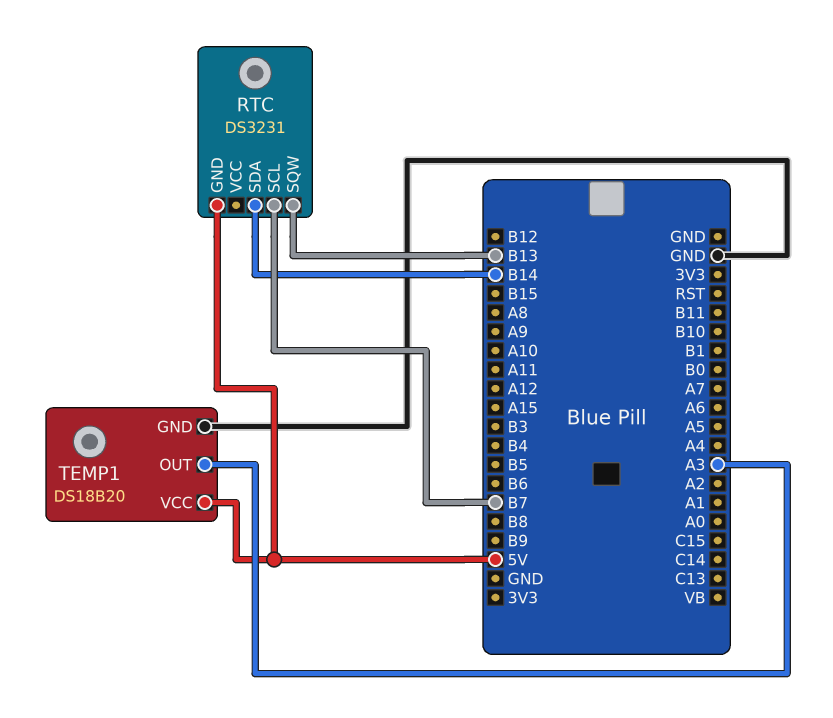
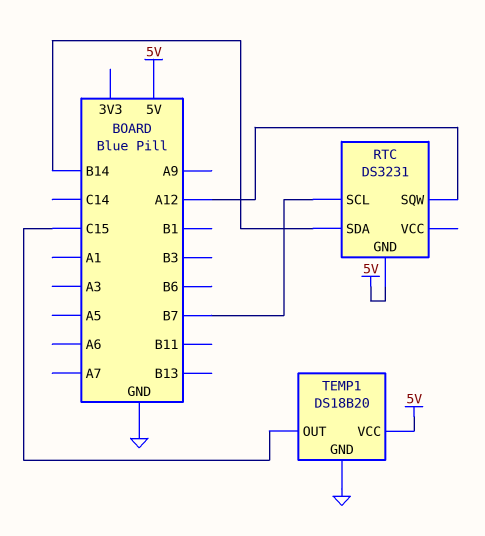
RTC pin SQW: B13 -> A12
TEMP1 pin OUT: A3 -> C15

